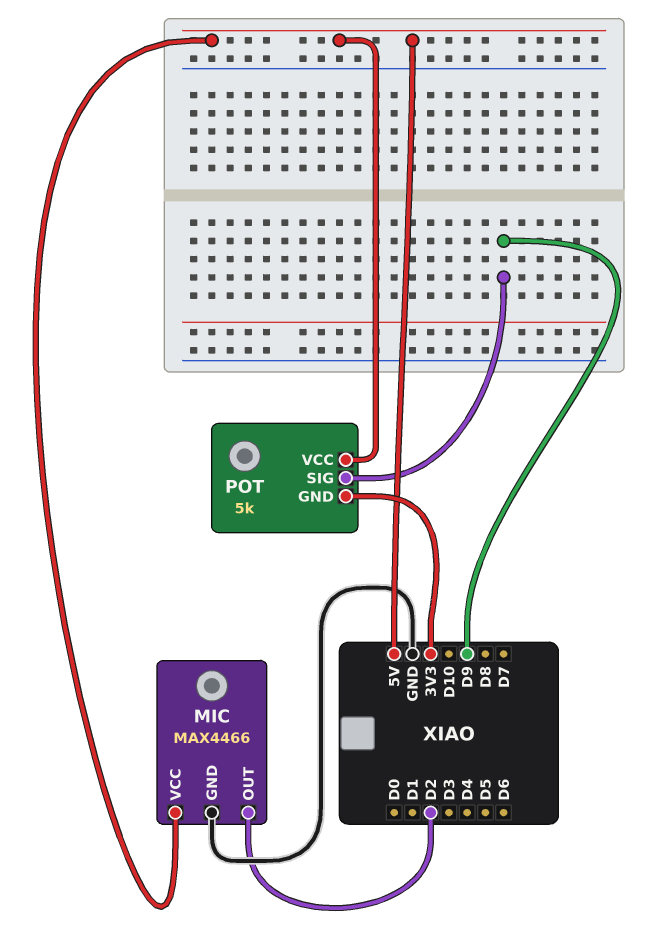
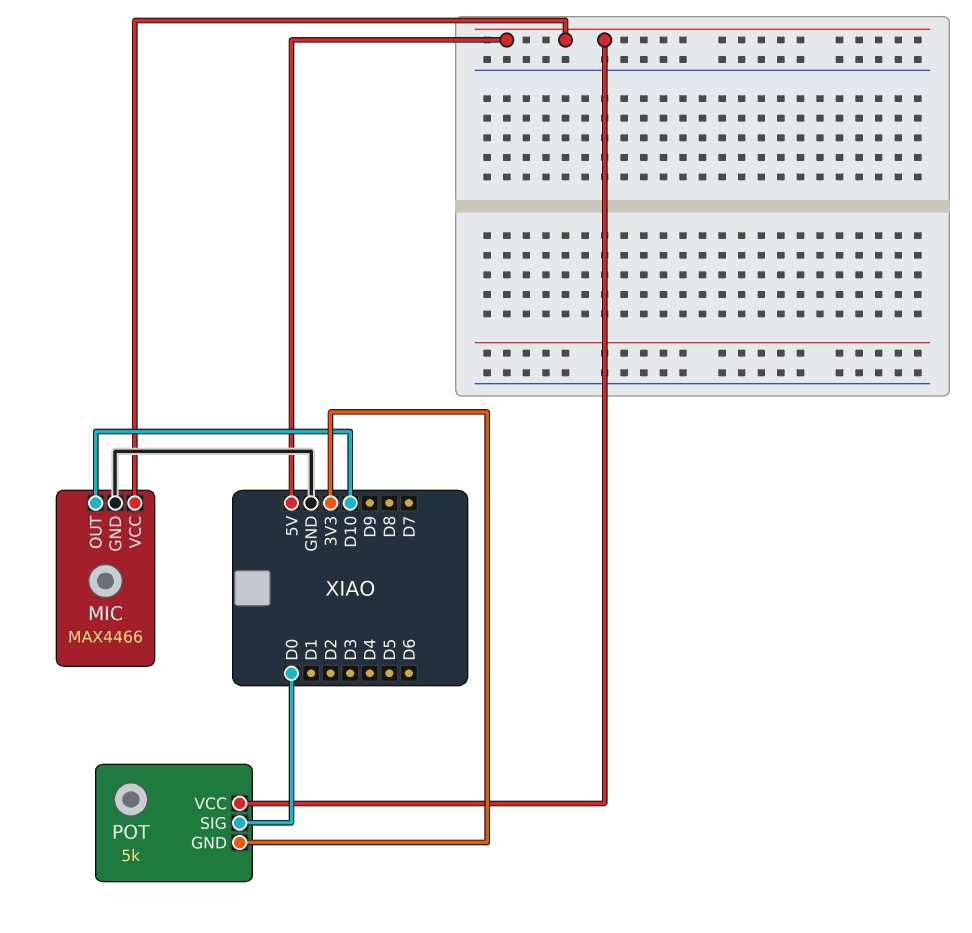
MIC pin OUT: D2 -> D10
POT pin SIG: D9 -> D0

